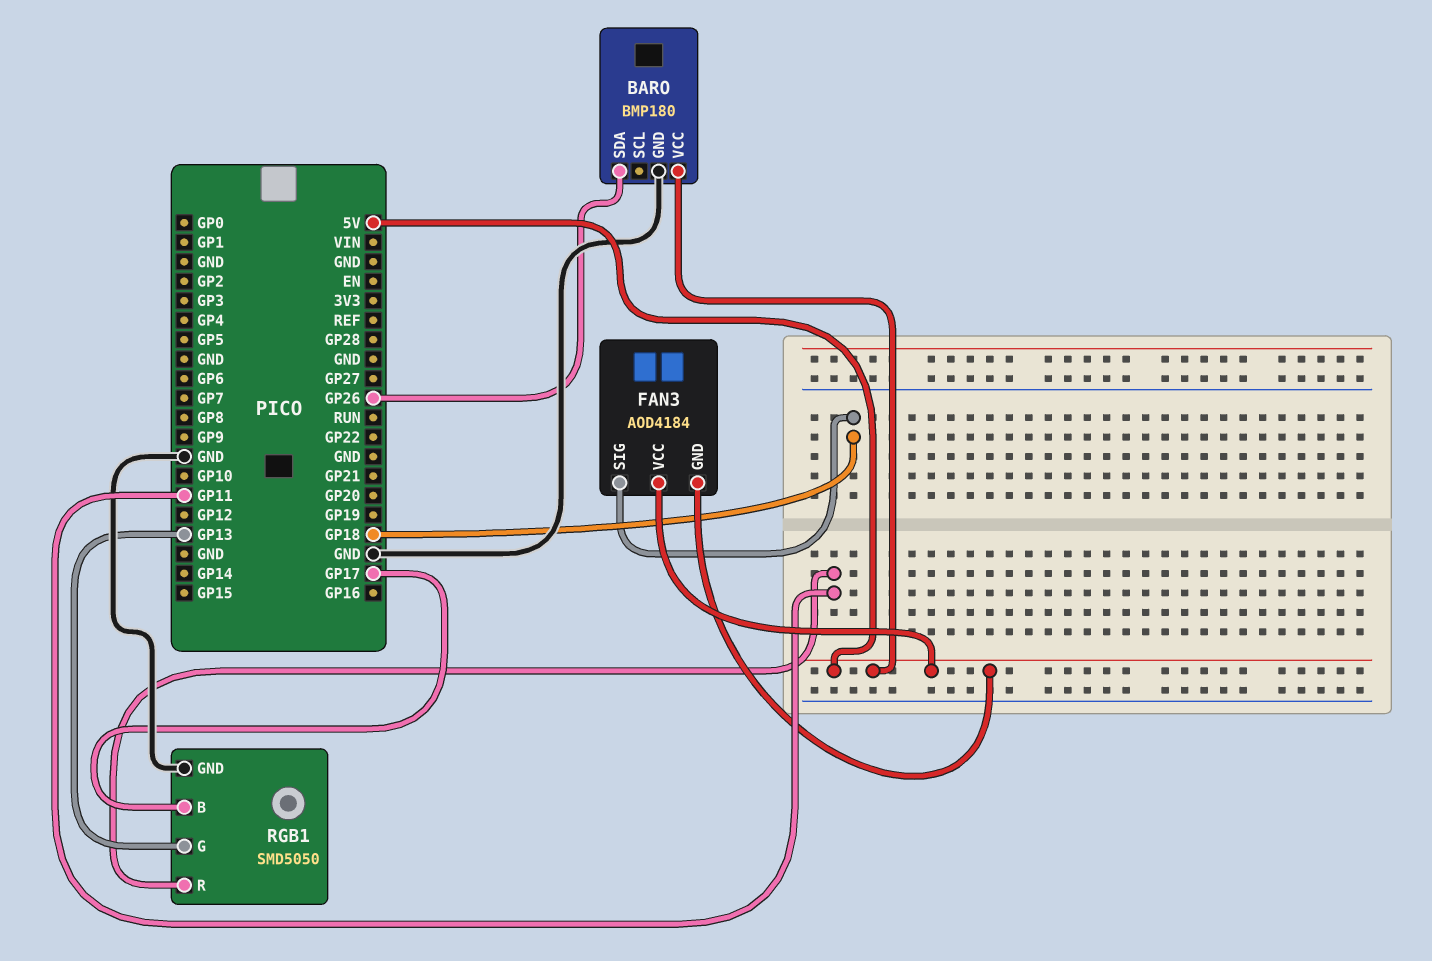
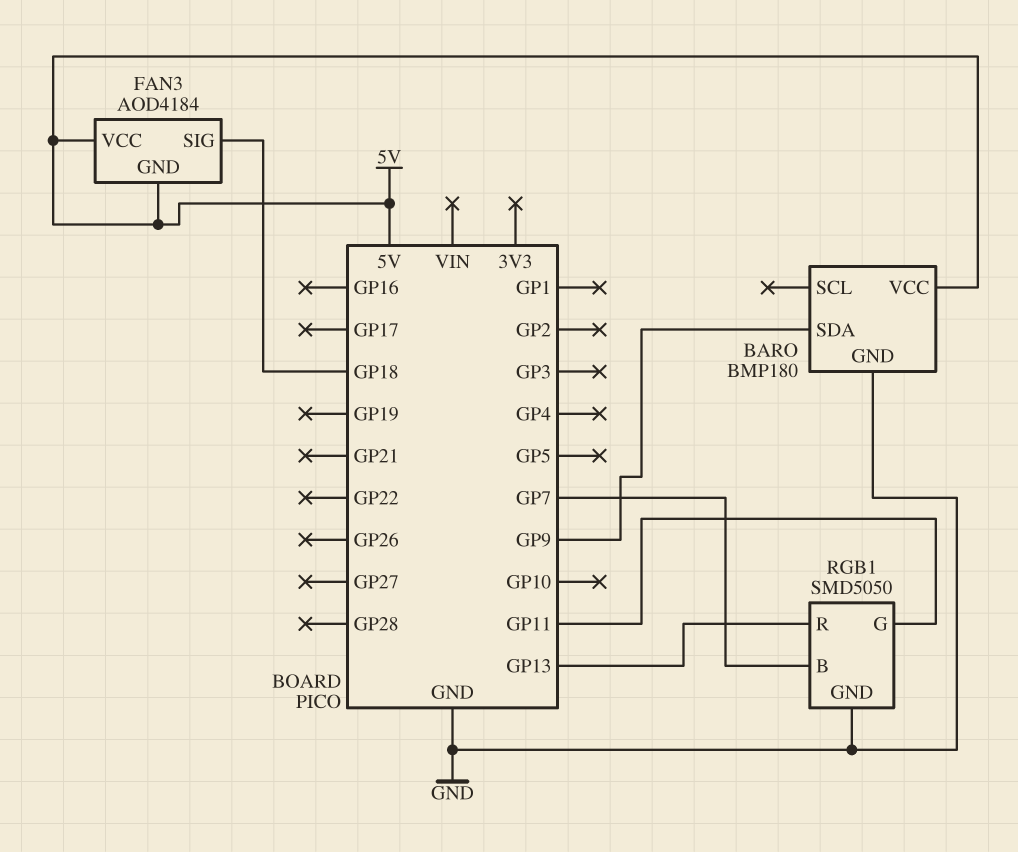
BARO pin SDA: GP26 -> GP9
RGB1 pin B: GP17 -> GP7
RGB1 pin G: GP13 -> GP11
RGB1 pin R: GP11 -> GP13

